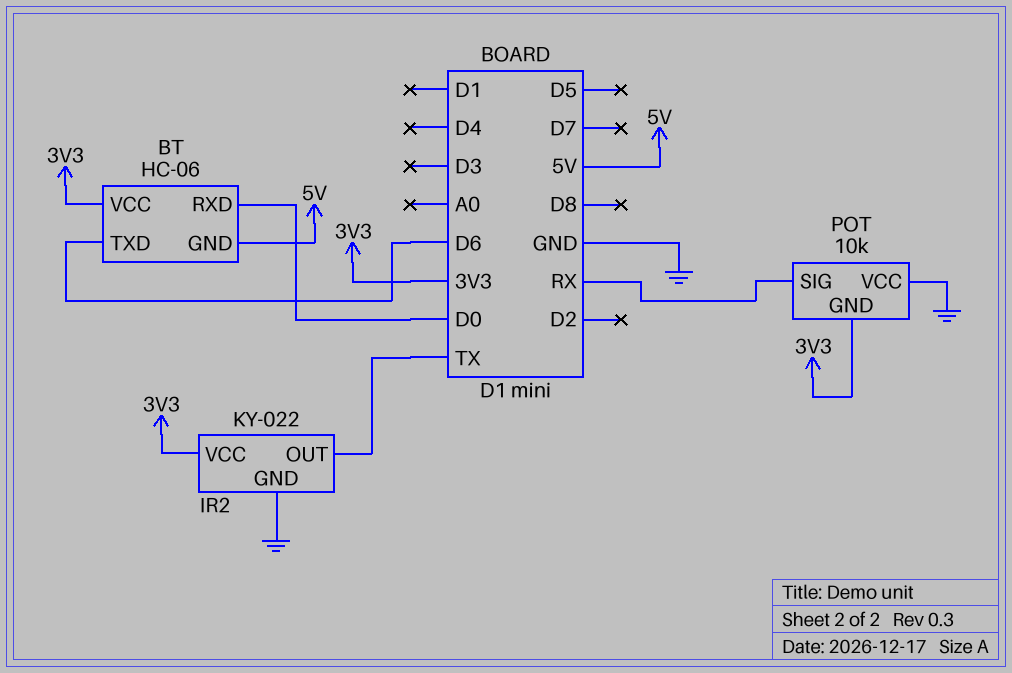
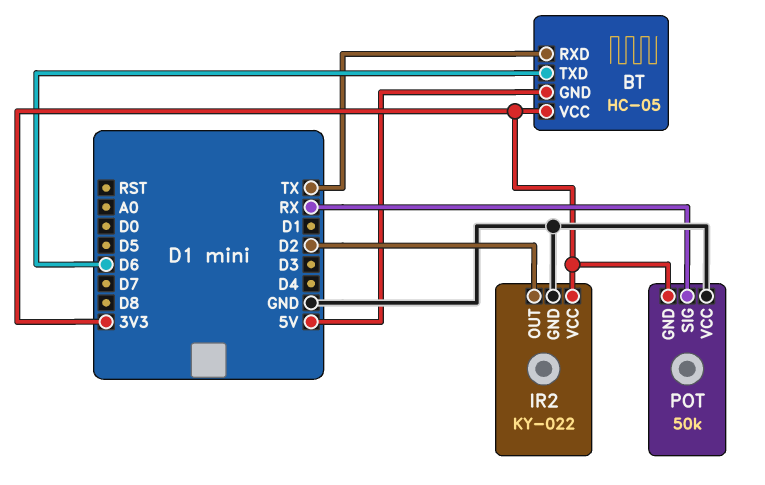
BT: HC-06 -> HC-05
BT pin RXD: D0 -> TX
IR2 pin OUT: TX -> D2
POT: 10k -> 50k

